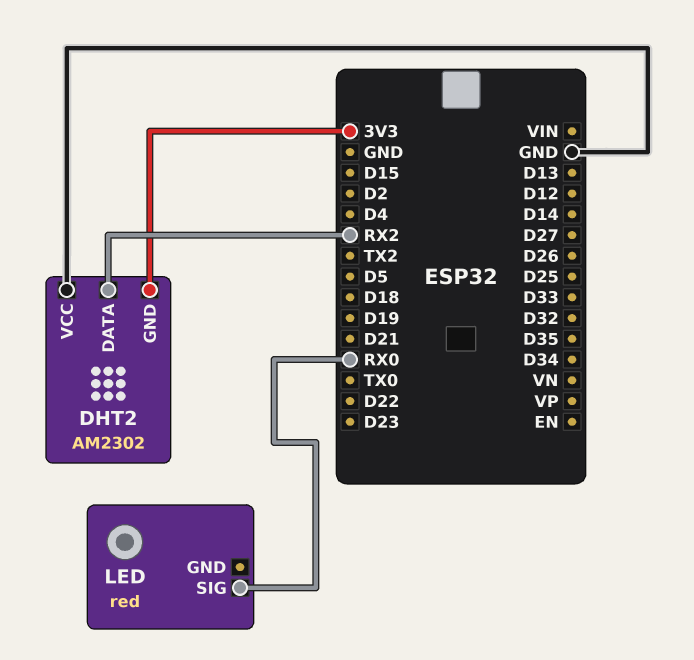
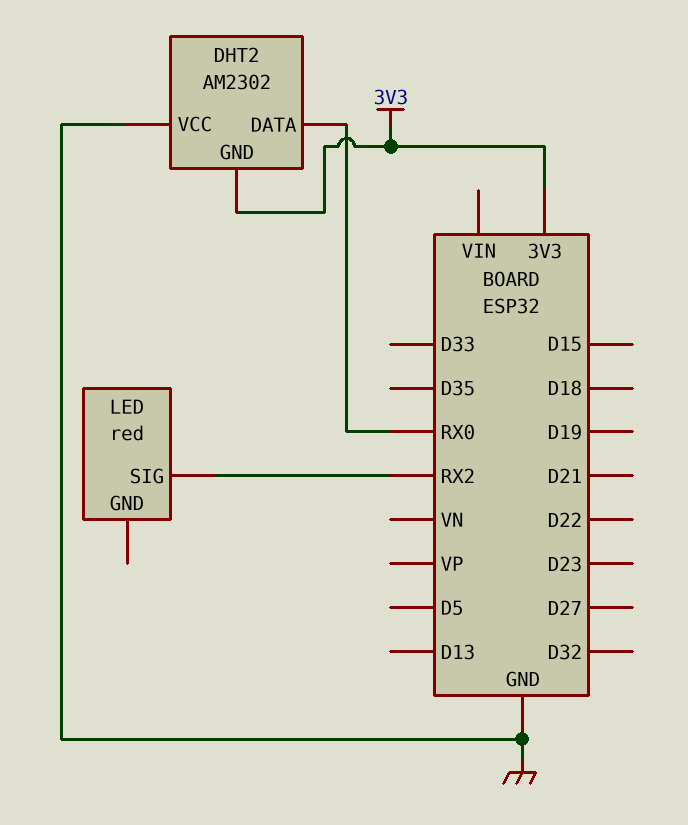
DHT2 pin DATA: RX2 -> RX0
LED pin SIG: RX0 -> RX2

